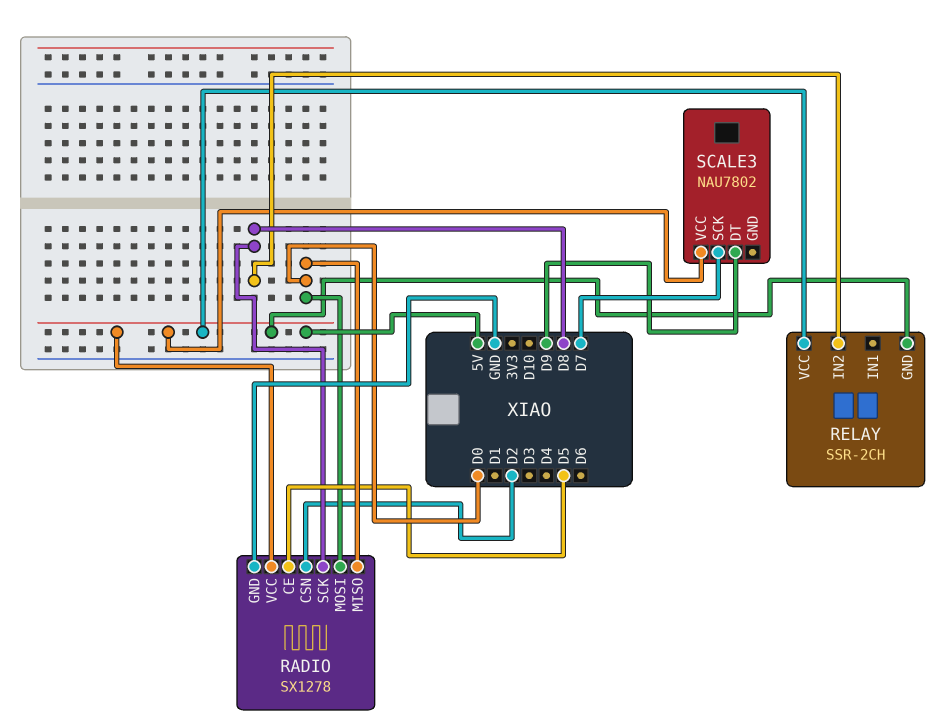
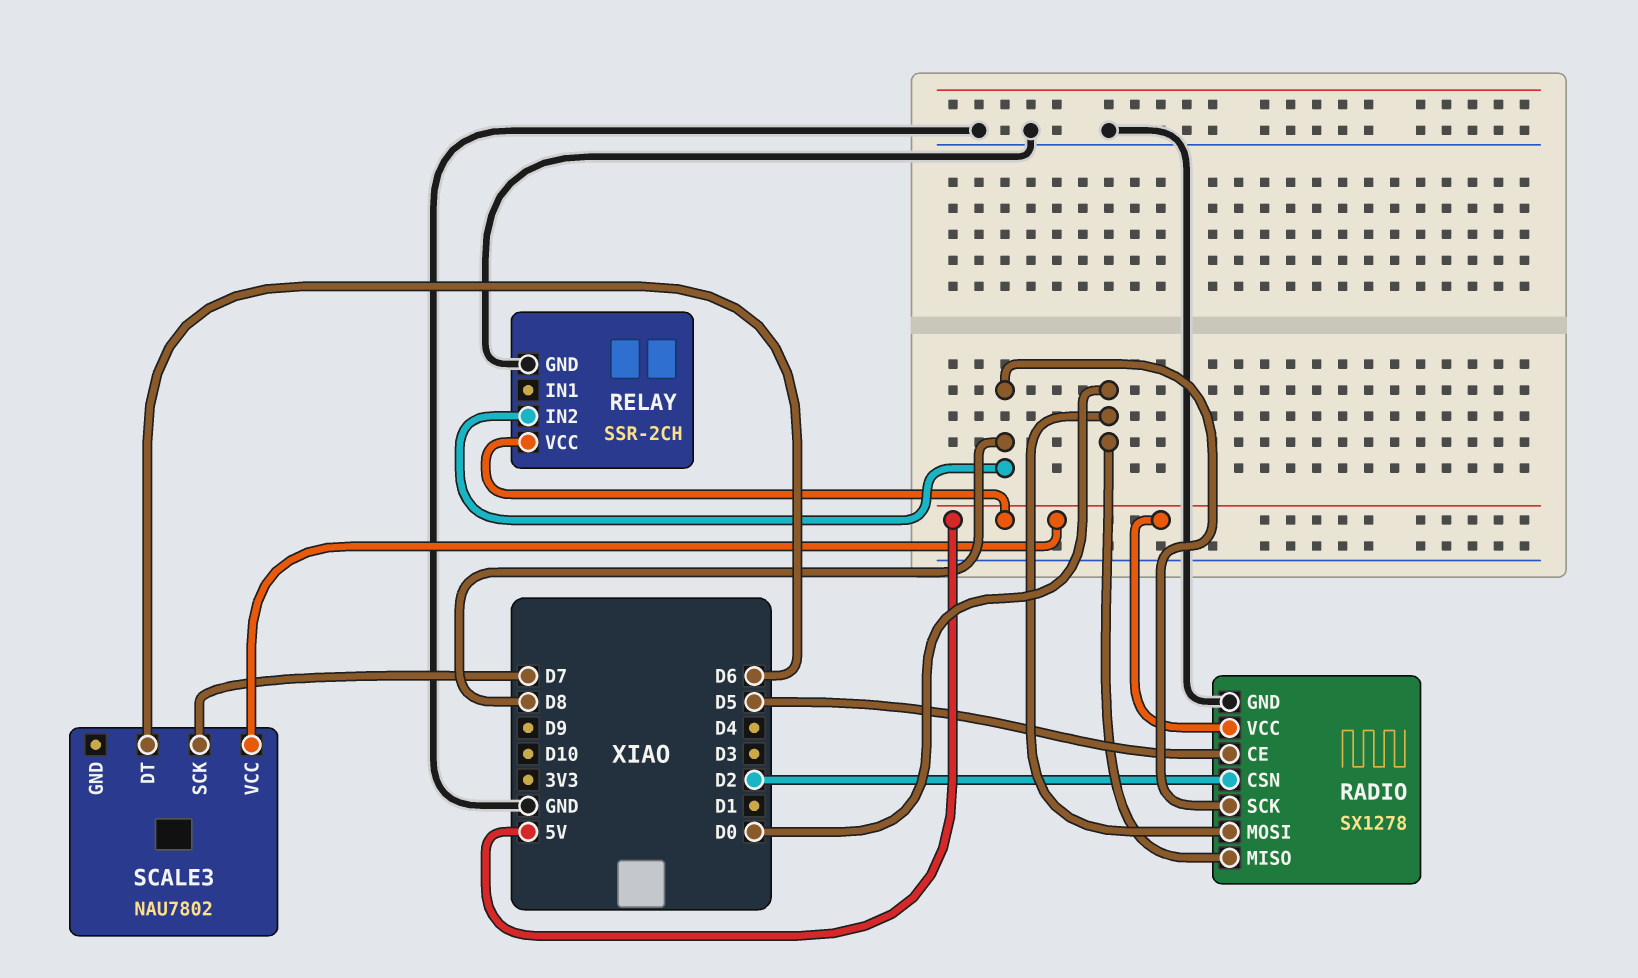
RELAY pin GND: 5V -> GND
SCALE3 pin DT: D9 -> D6

